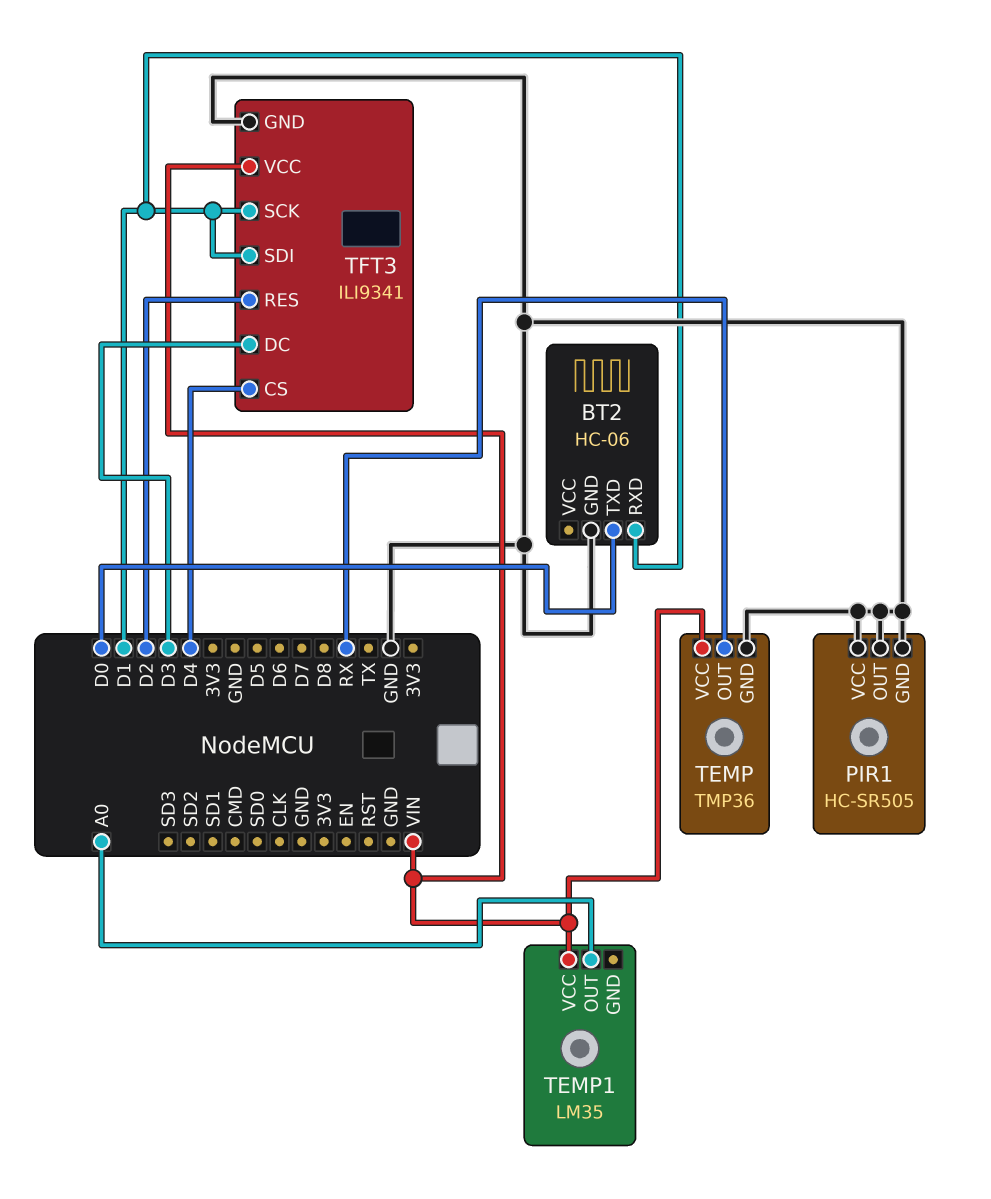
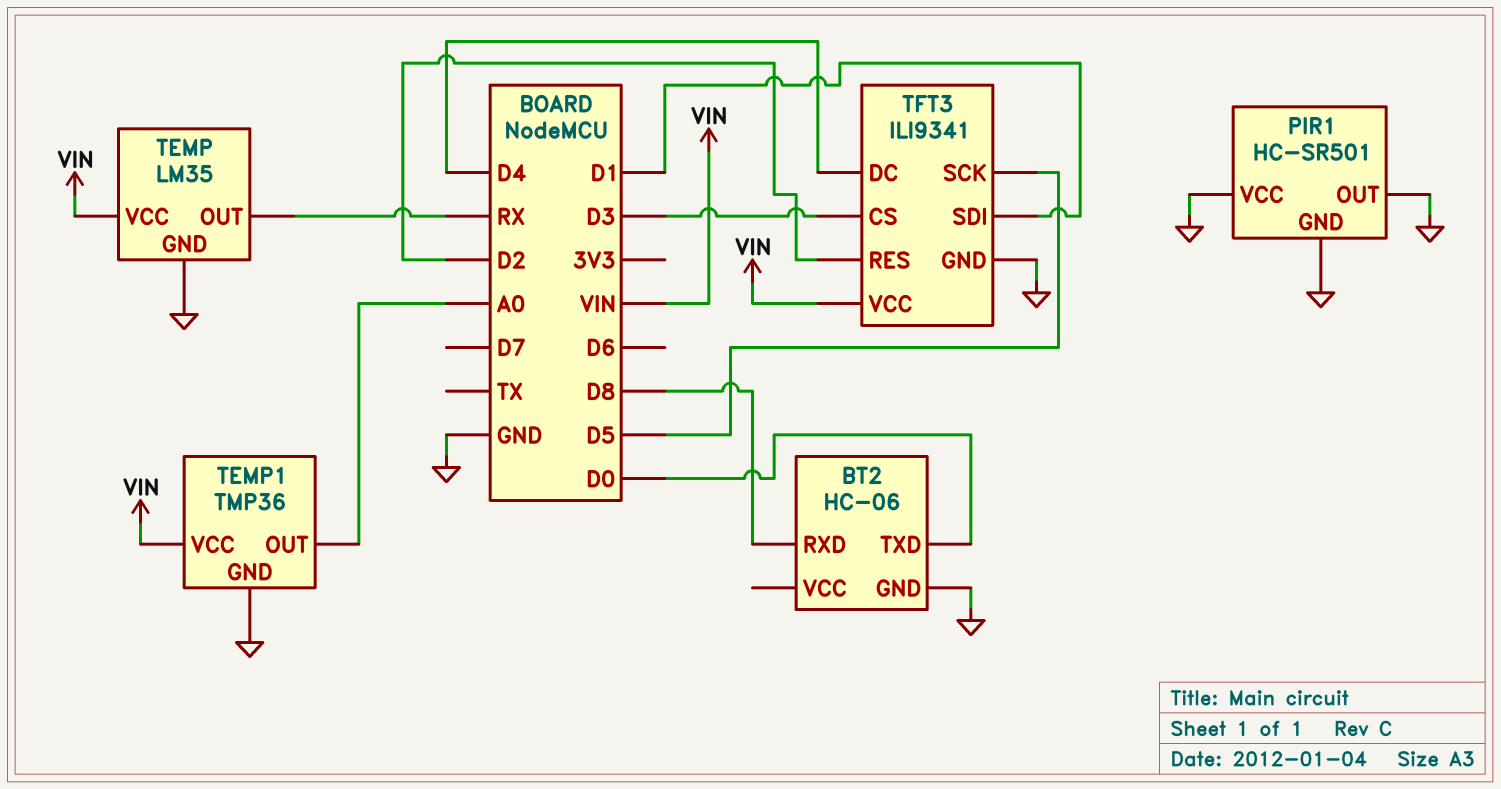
BT2 pin RXD: D1 -> D8
PIR1: HC-SR505 -> HC-SR501
TEMP: TMP36 -> LM35
TEMP1: LM35 -> TMP36
TEMP1 pin GND: none -> GND
TFT3 pin CS: D4 -> D3
TFT3 pin DC: D3 -> D4
TFT3 pin SCK: D1 -> D5

